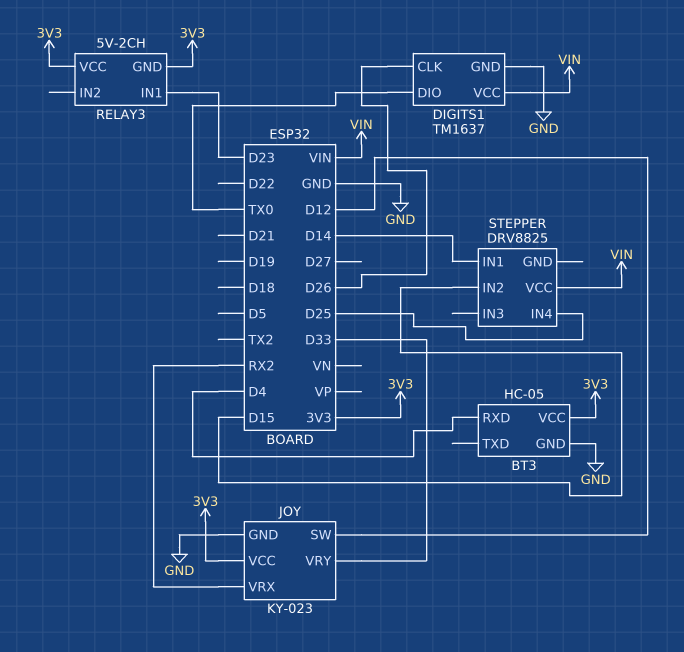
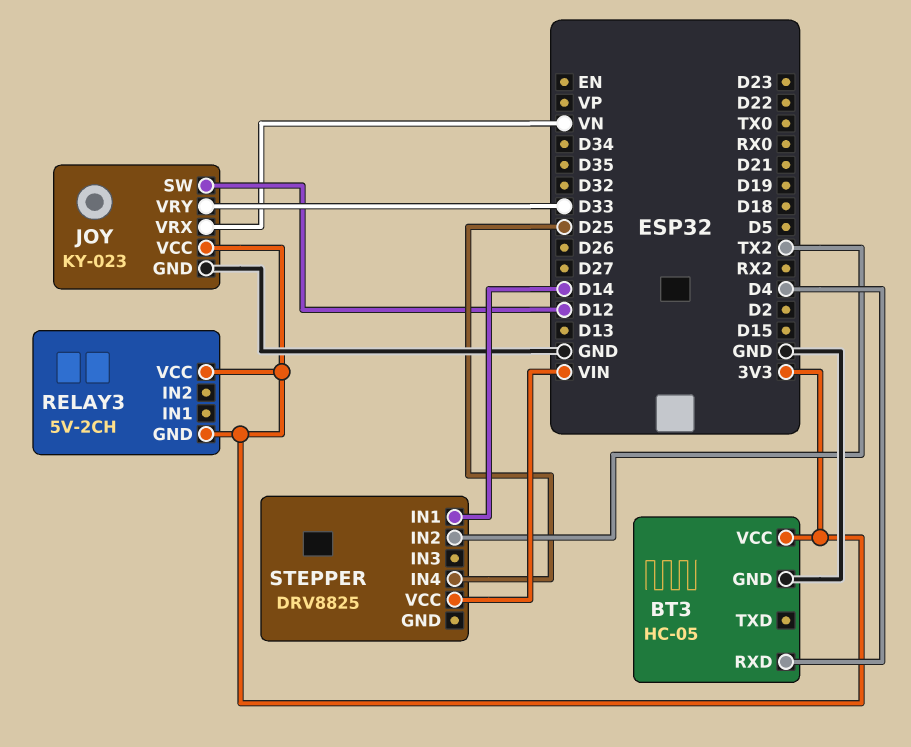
DIGITS1: TM1637 -> none
DIGITS1 pin CLK: D26 -> none
DIGITS1 pin DIO: TX0 -> none
DIGITS1 pin GND: GND -> none
DIGITS1 pin VCC: VIN -> none
JOY pin VRX: RX2 -> VN
RELAY3 pin IN1: D23 -> none
STEPPER pin IN2: D15 -> TX2

